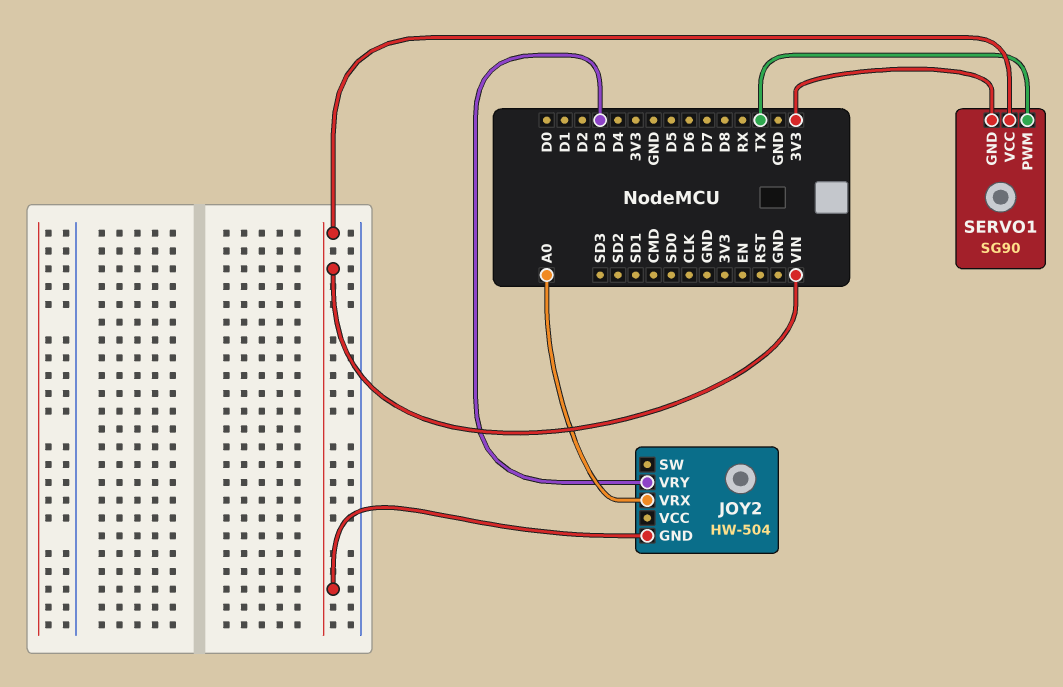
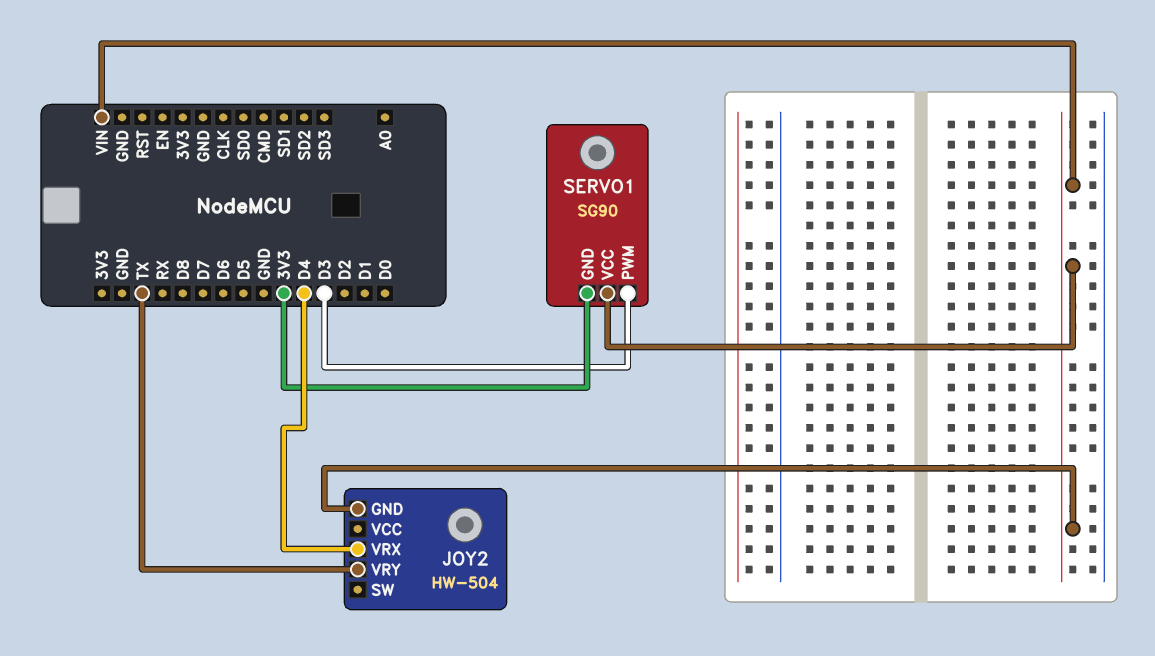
JOY2 pin VRX: A0 -> D4
JOY2 pin VRY: D3 -> TX
SERVO1 pin PWM: TX -> D3

